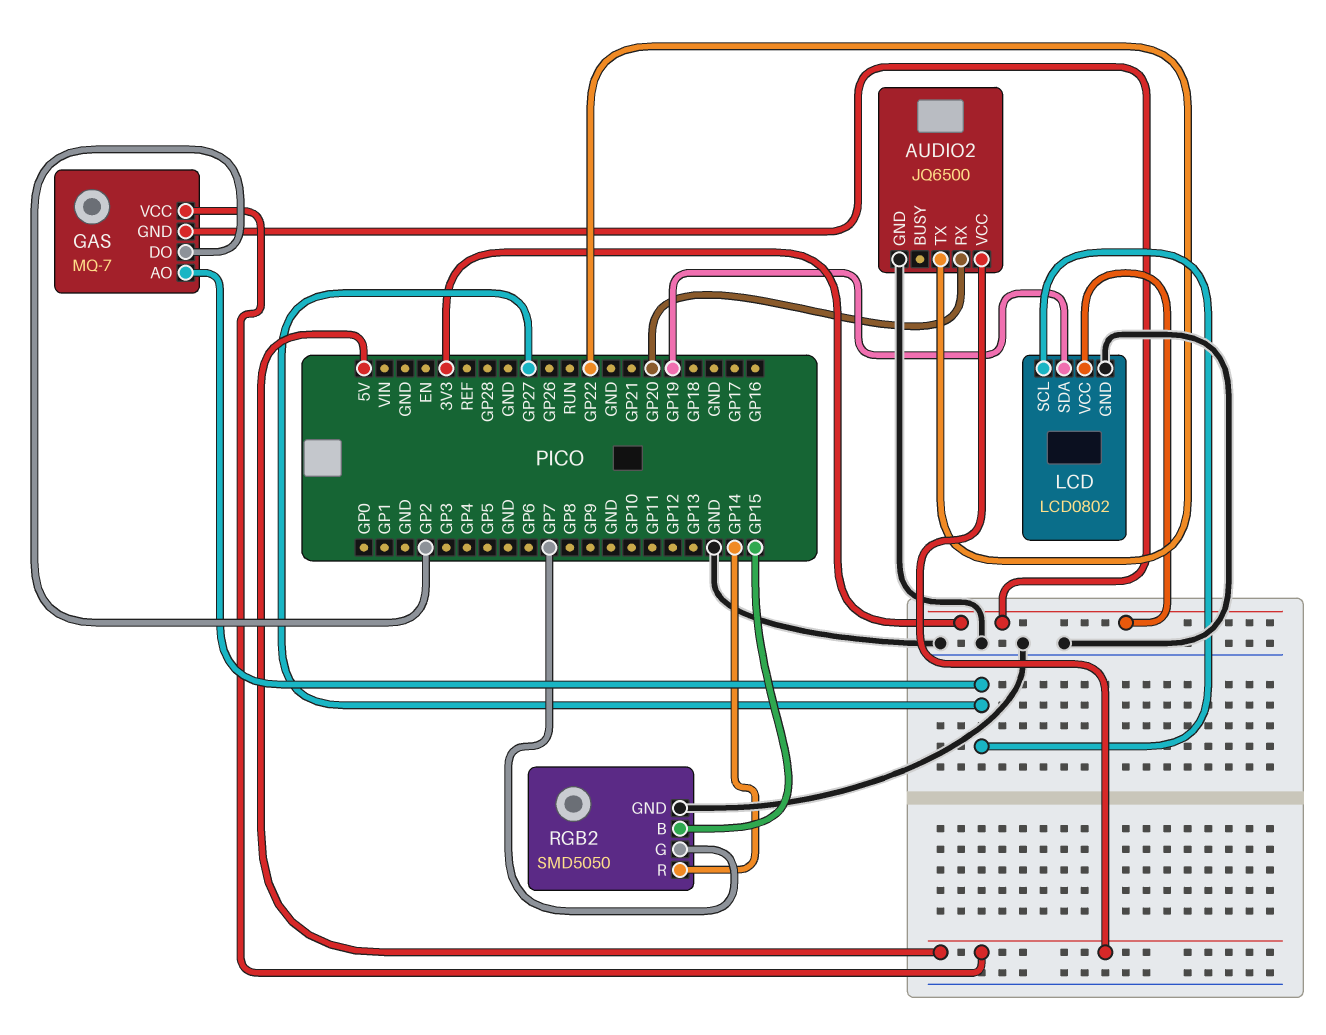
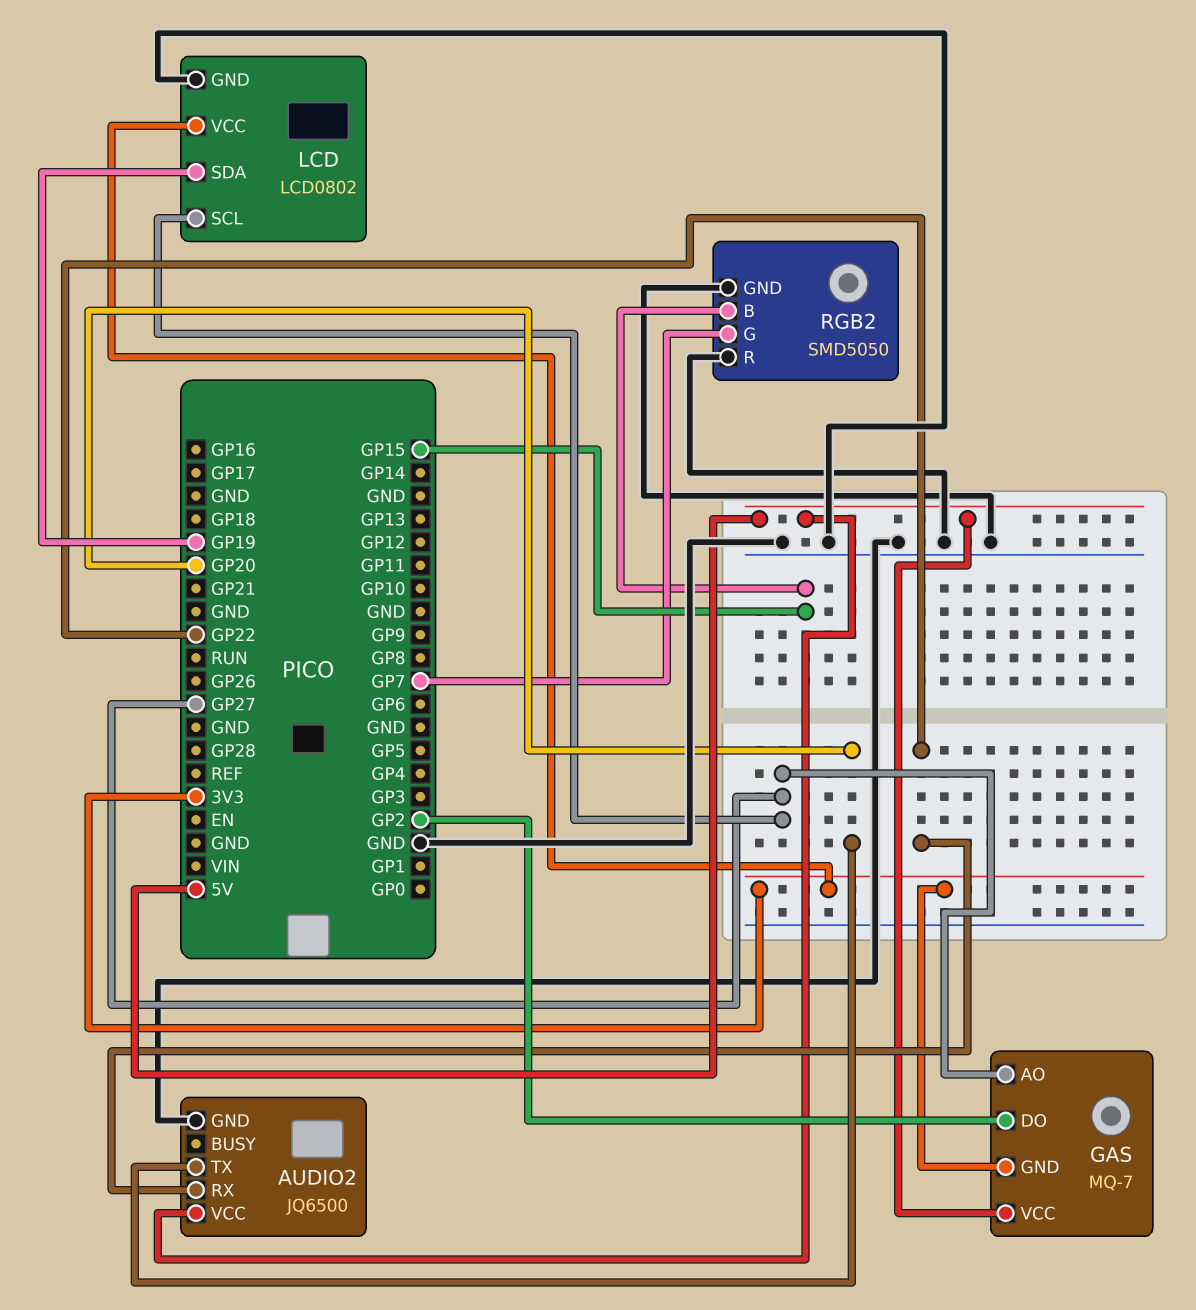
AUDIO2 pin RX: GP20 -> GP22
AUDIO2 pin TX: GP22 -> GP20
RGB2 pin R: GP14 -> GND

